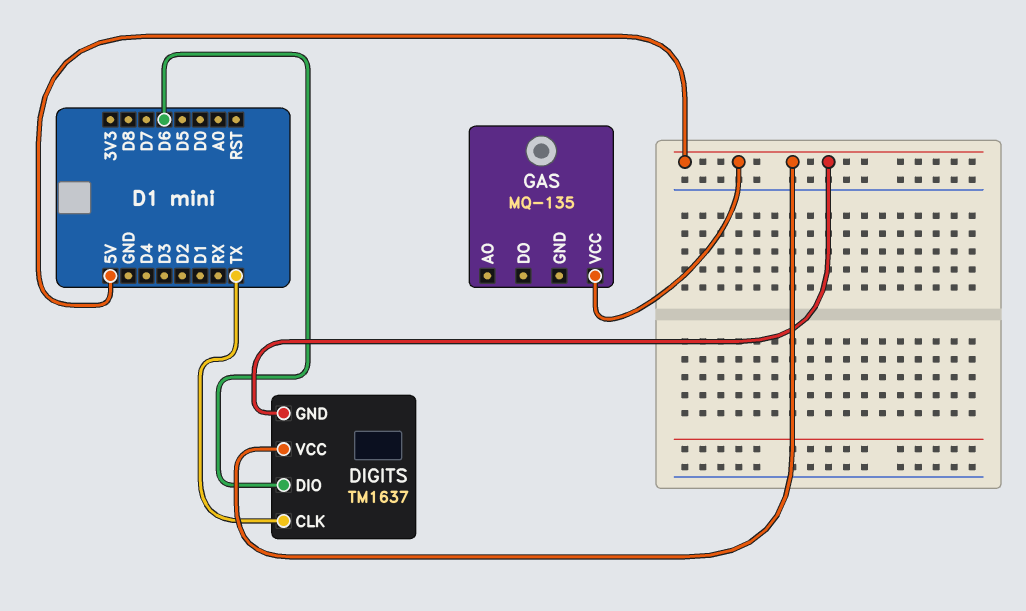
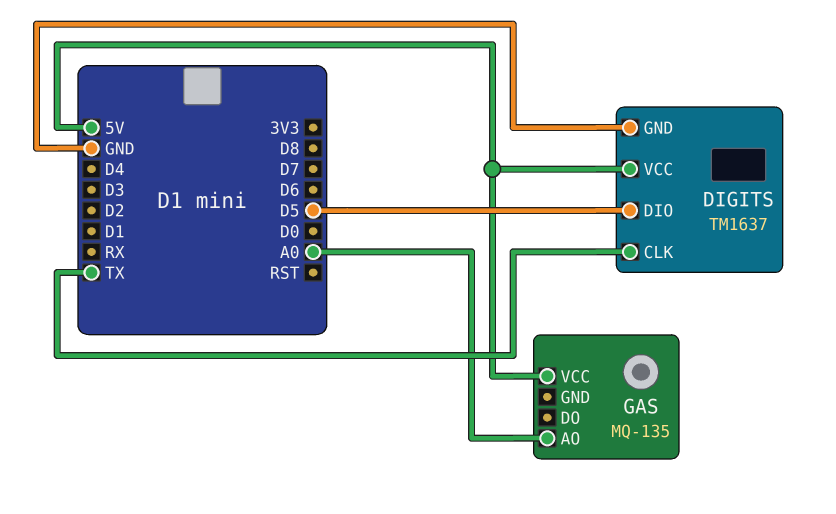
DIGITS pin DIO: D6 -> D5
DIGITS pin GND: 5V -> GND
GAS pin AO: none -> A0

